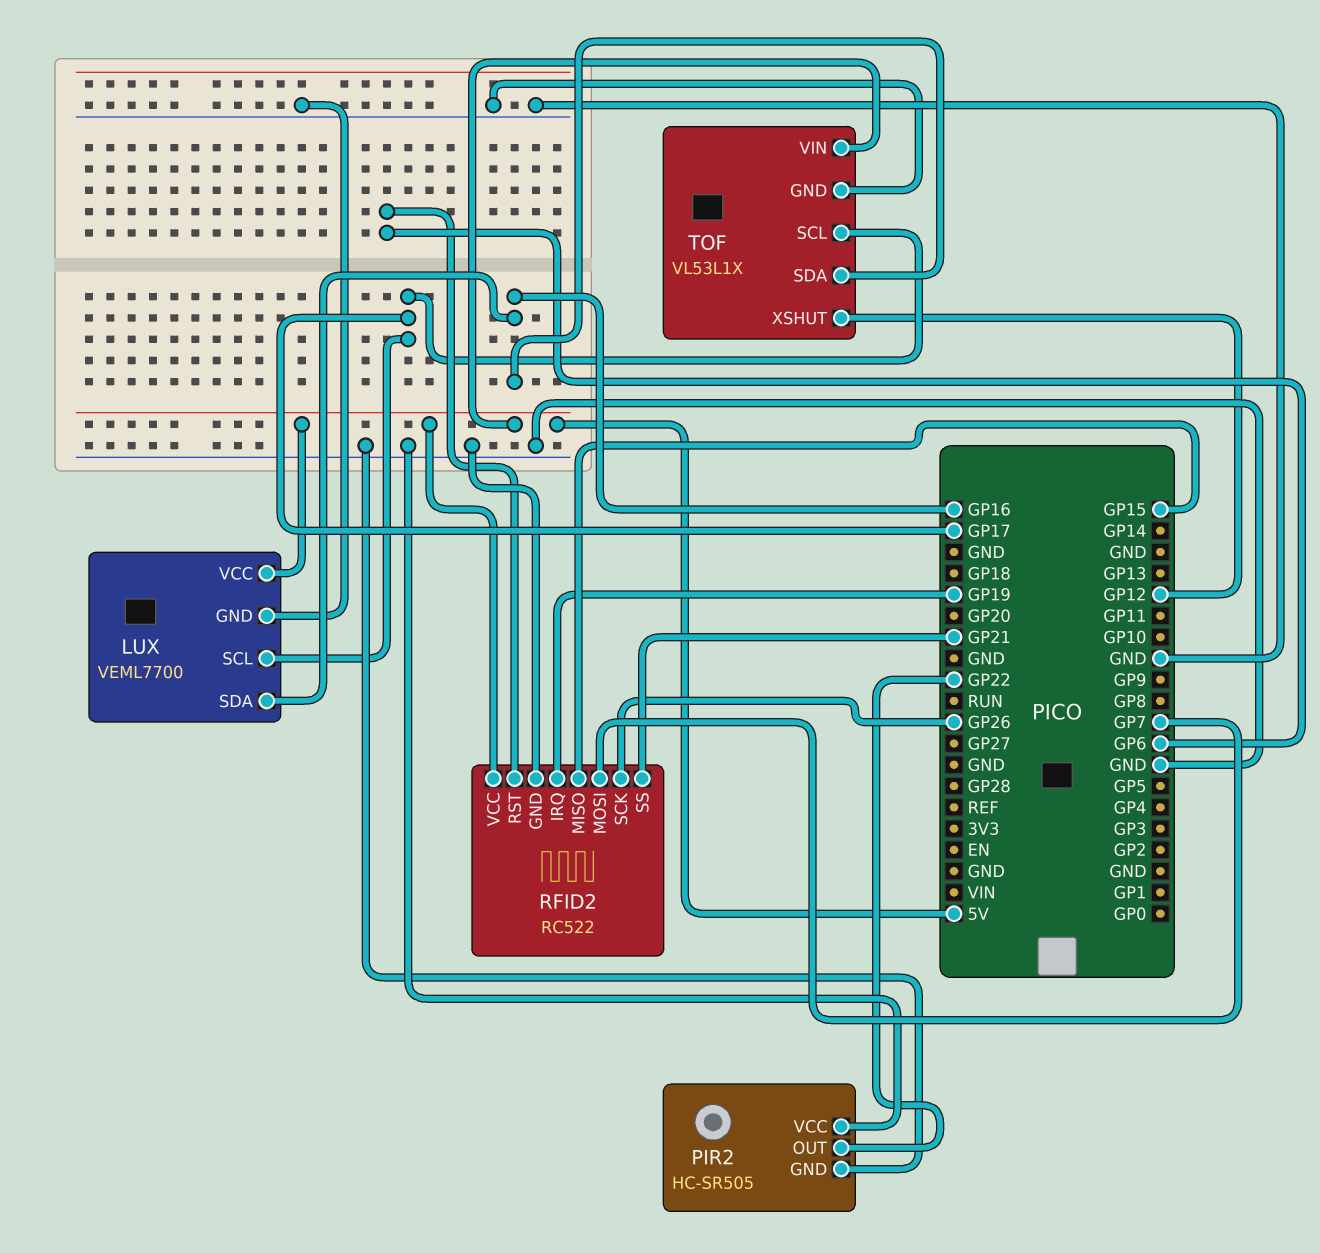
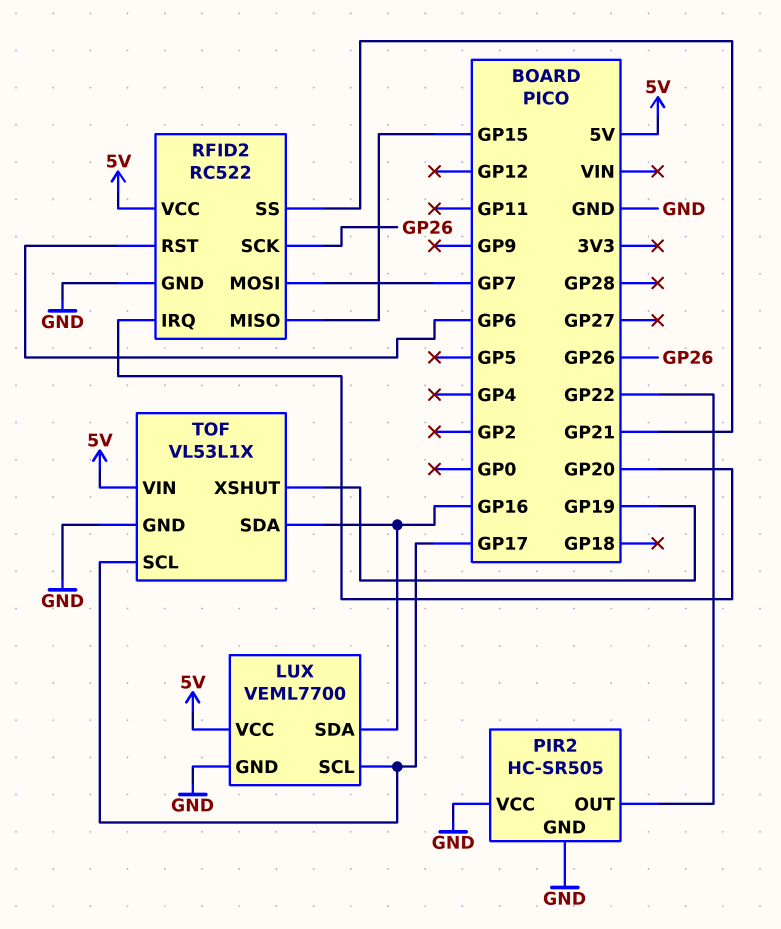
RFID2 pin IRQ: GP19 -> GP20
TOF pin XSHUT: GP12 -> GP19

